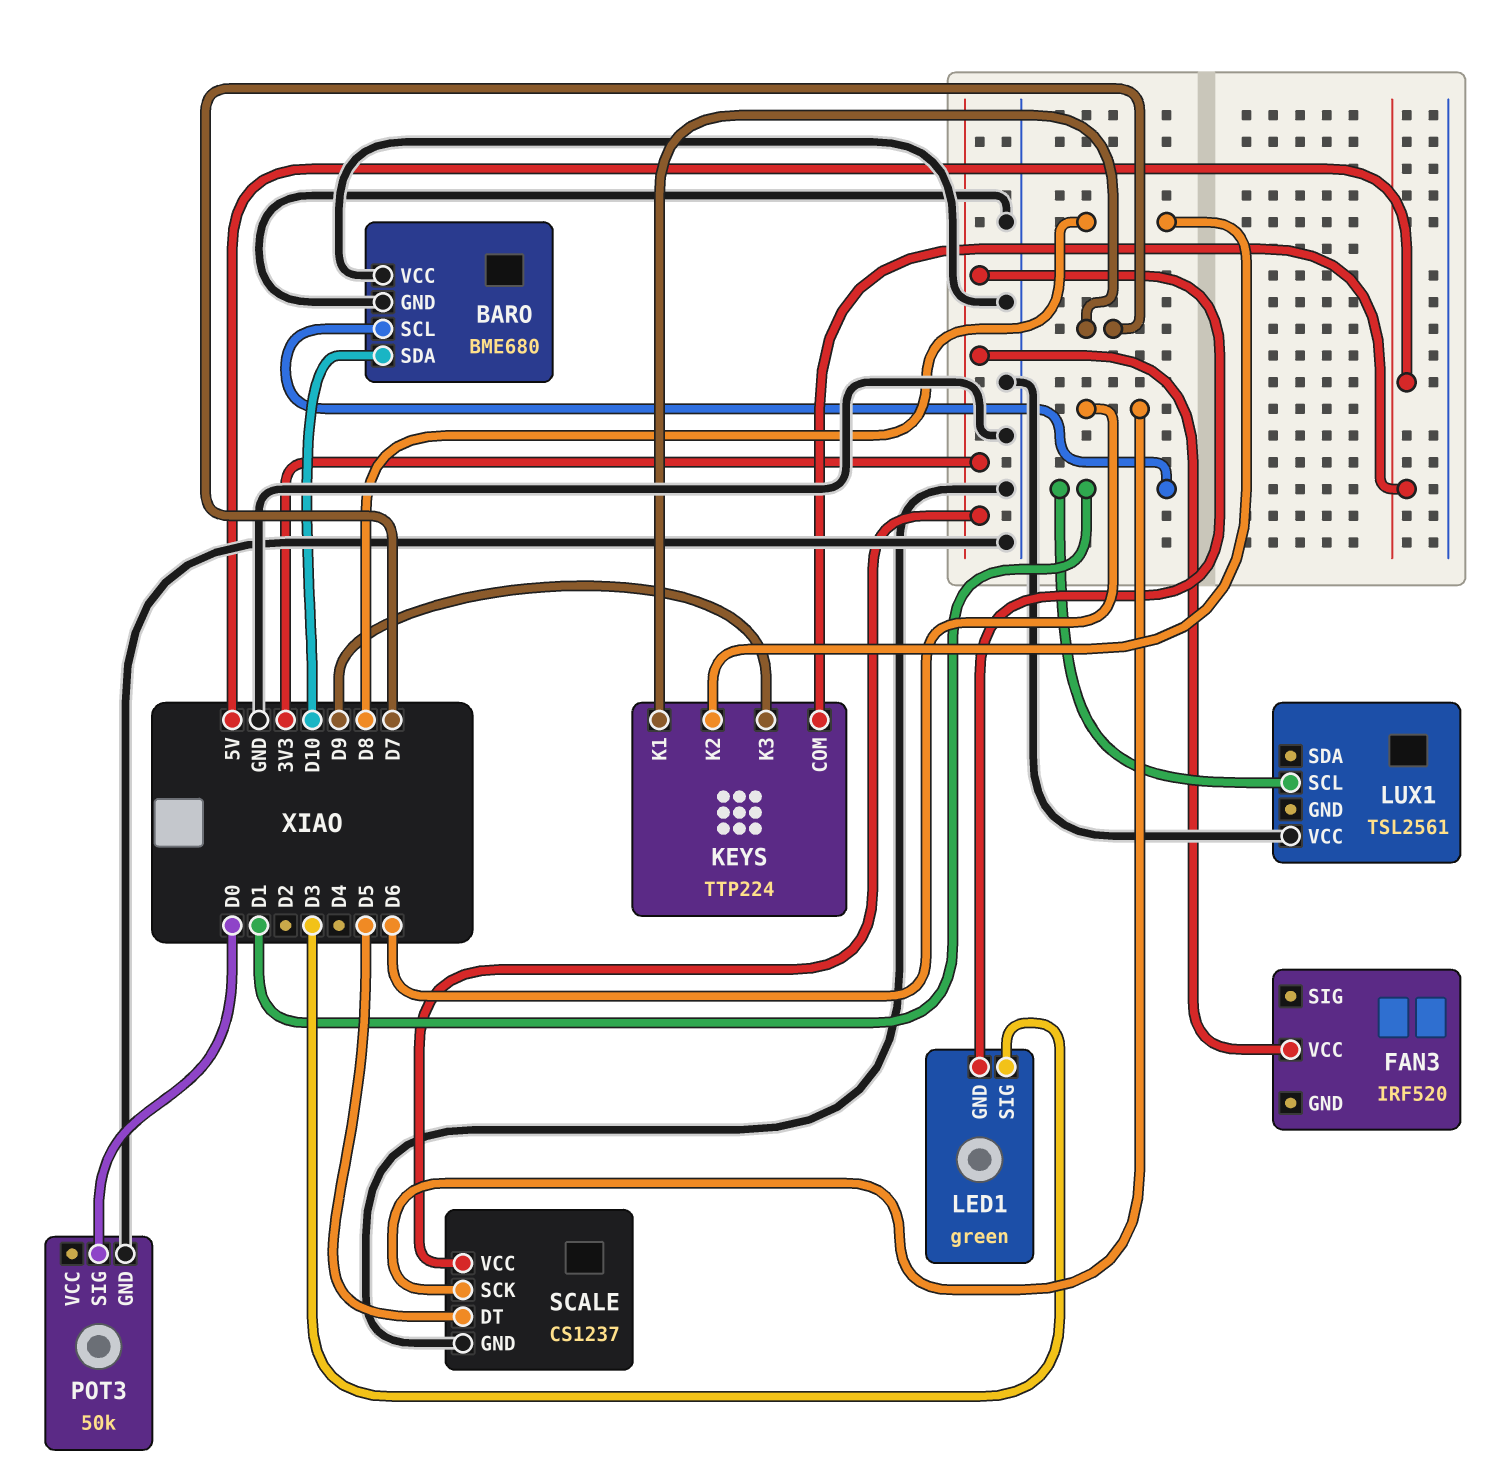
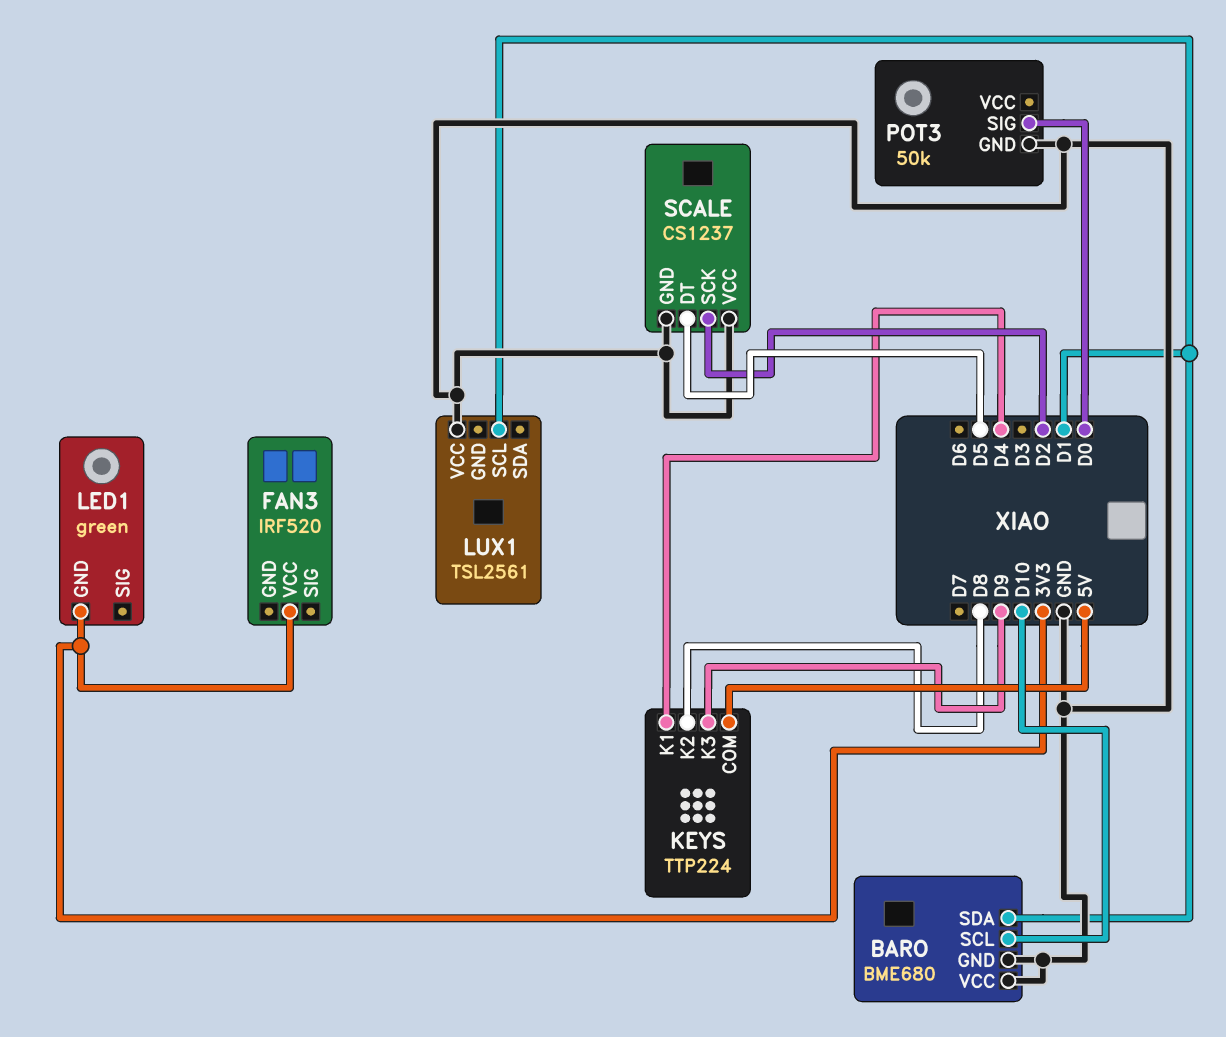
BARO pin SCL: D1 -> D10
BARO pin SDA: D10 -> D1
KEYS pin K1: D7 -> D4
LED1 pin SIG: D3 -> none
SCALE pin SCK: D6 -> D2
SCALE pin VCC: 3V3 -> GND

